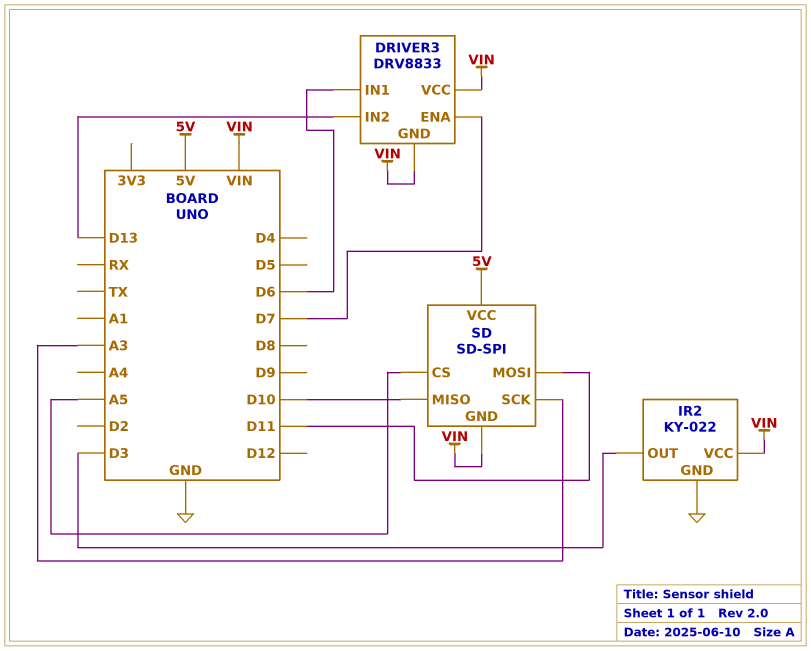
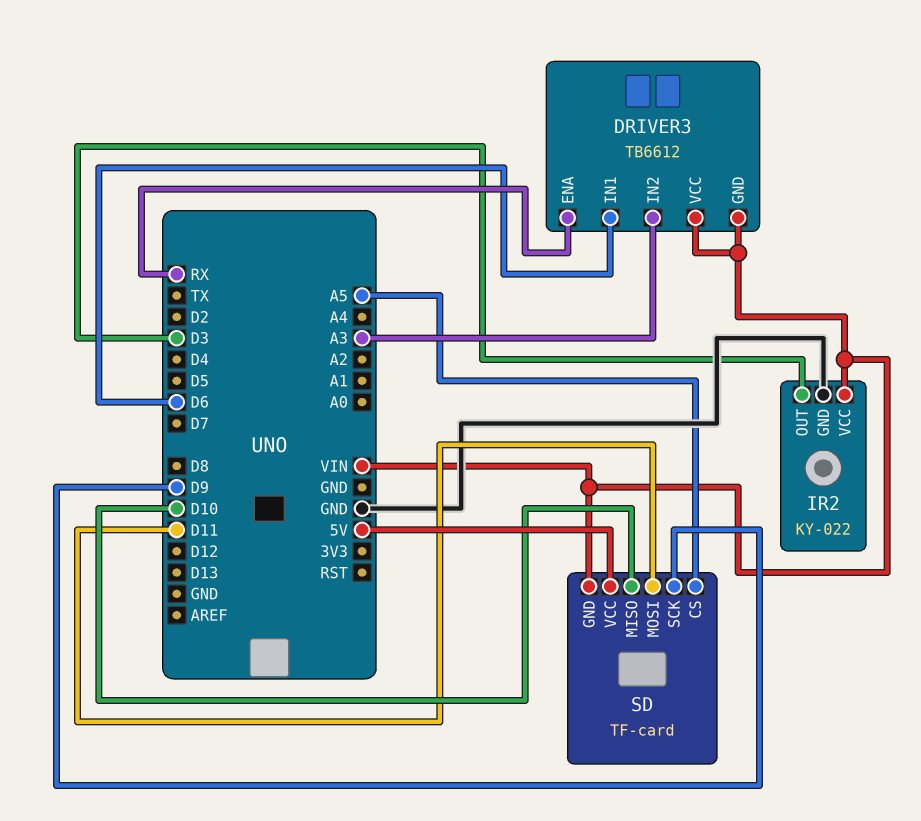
DRIVER3: DRV8833 -> TB6612
DRIVER3 pin ENA: D7 -> RX
DRIVER3 pin IN2: D13 -> A3
SD: SD-SPI -> TF-card
SD pin SCK: A3 -> D9

